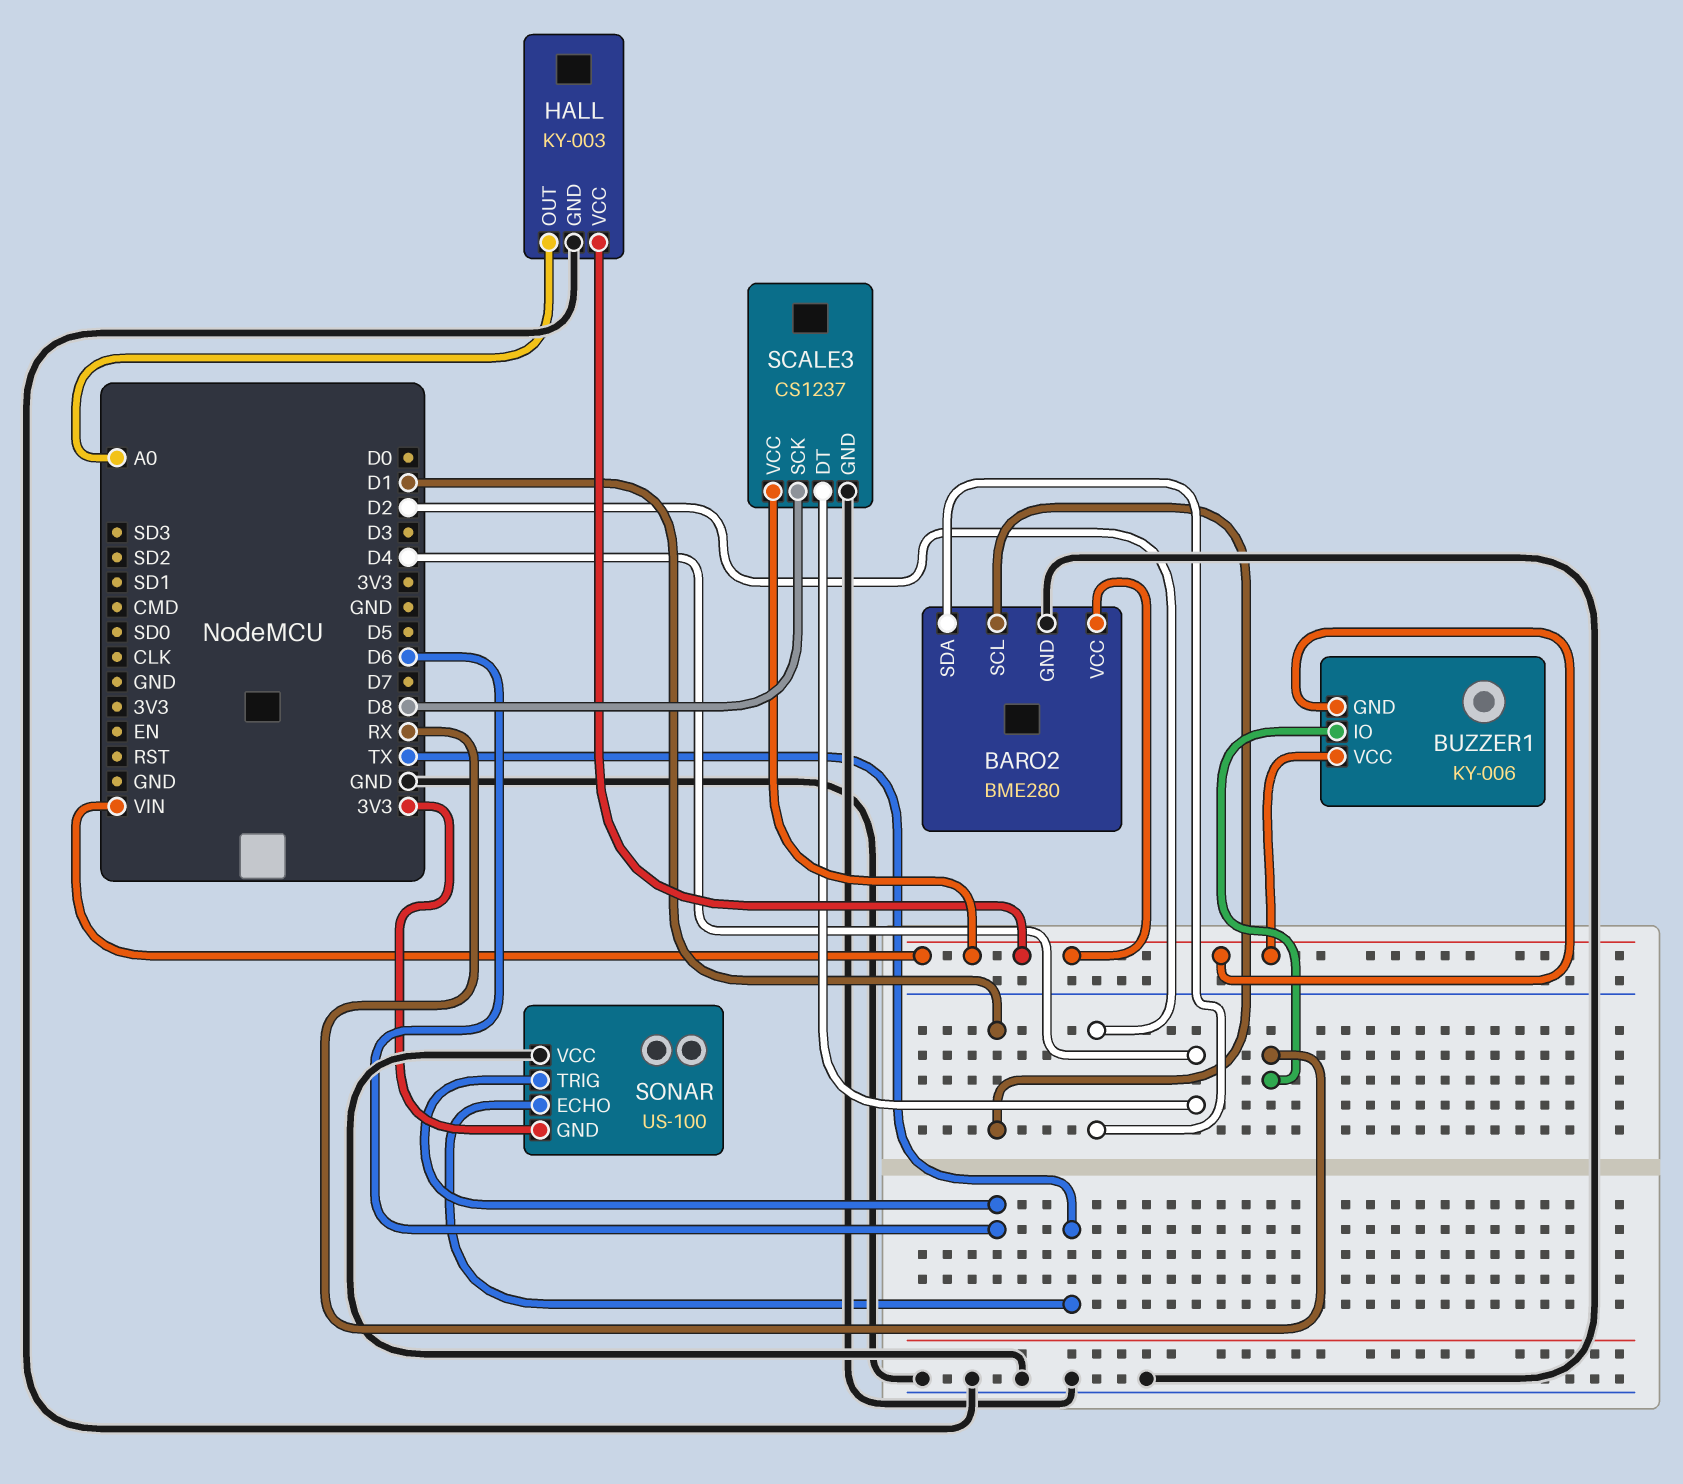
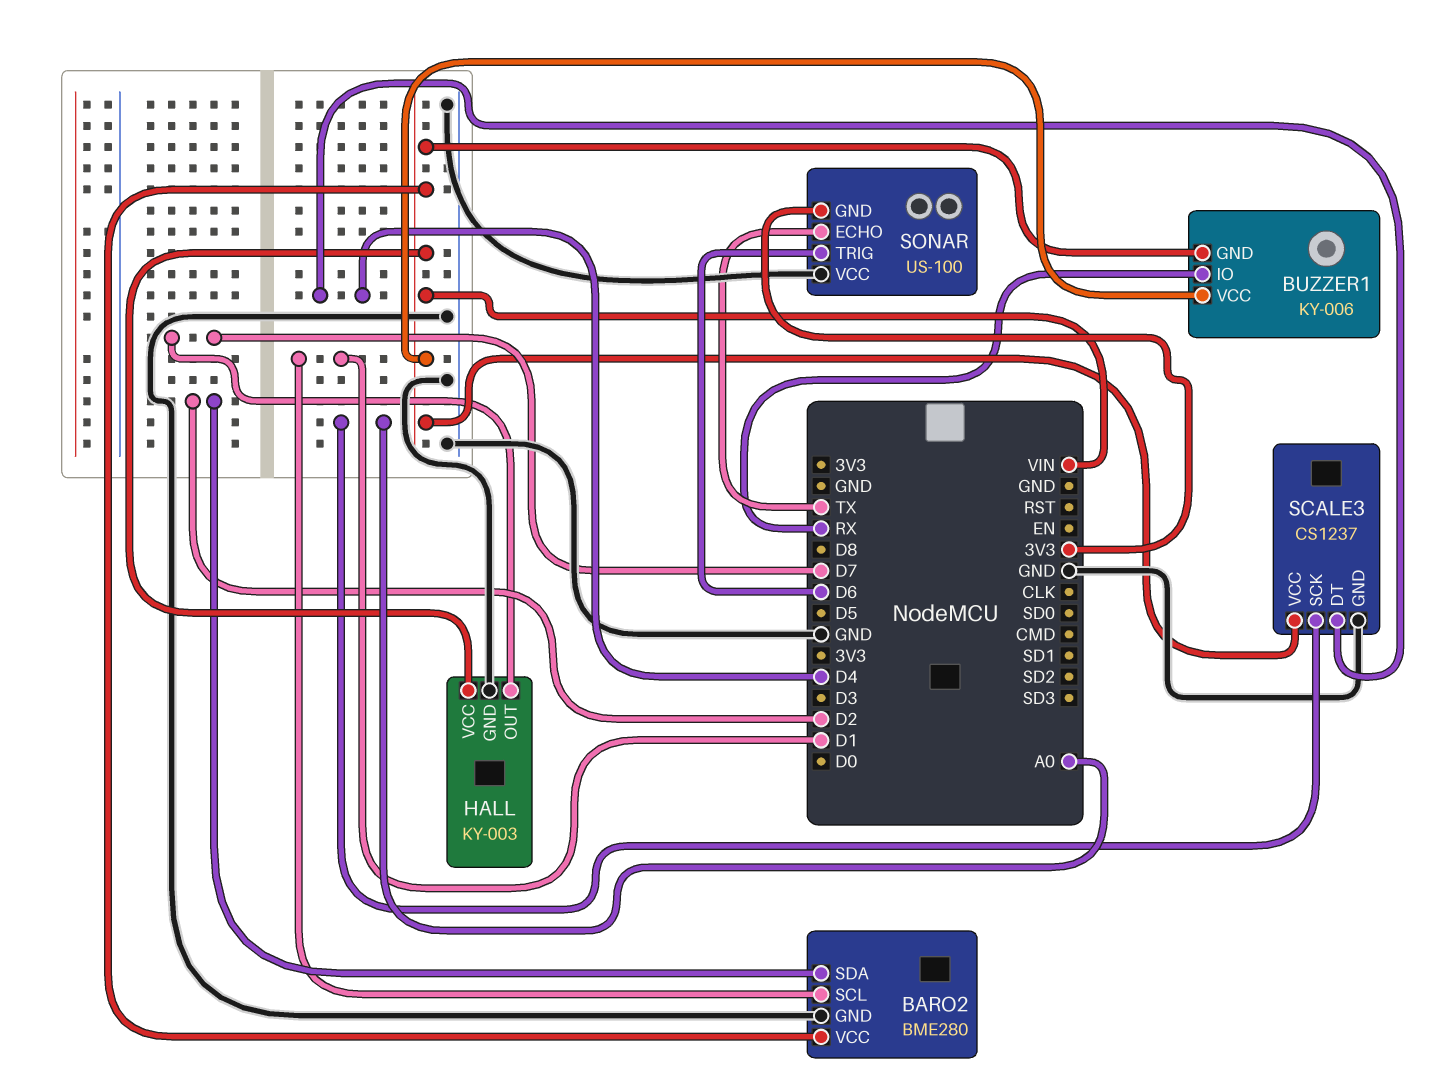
HALL pin OUT: A0 -> D7
SCALE3 pin SCK: D8 -> A0

